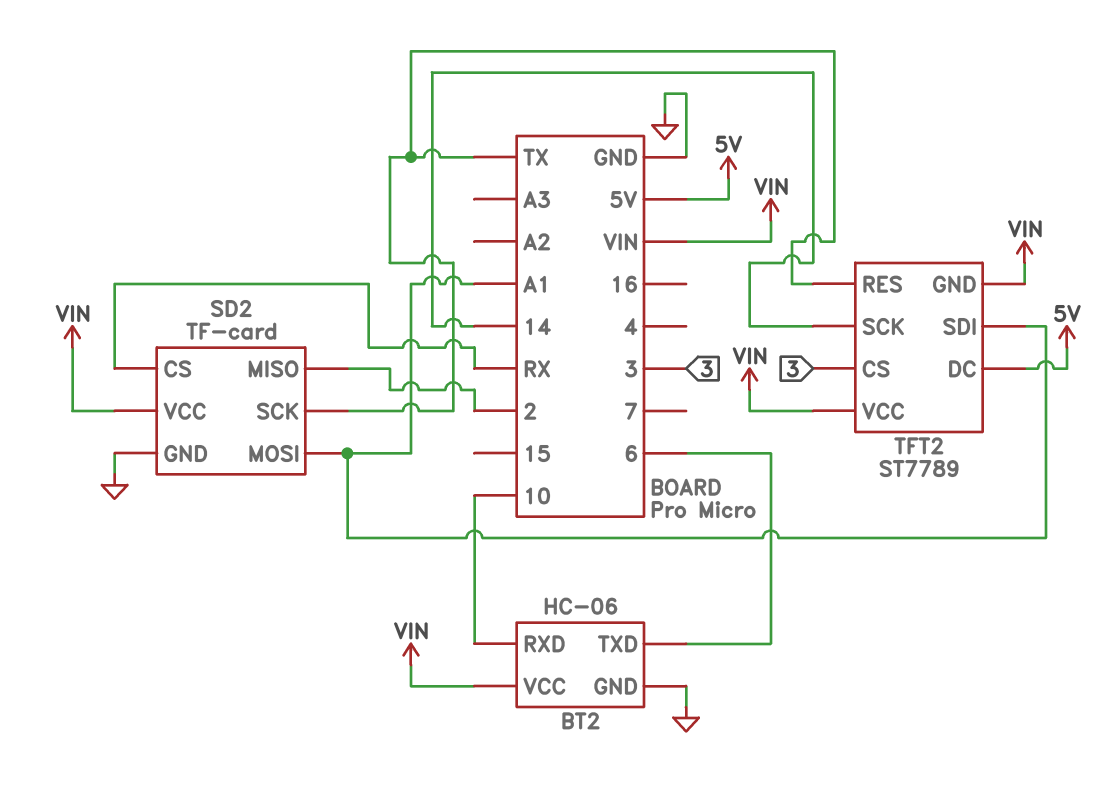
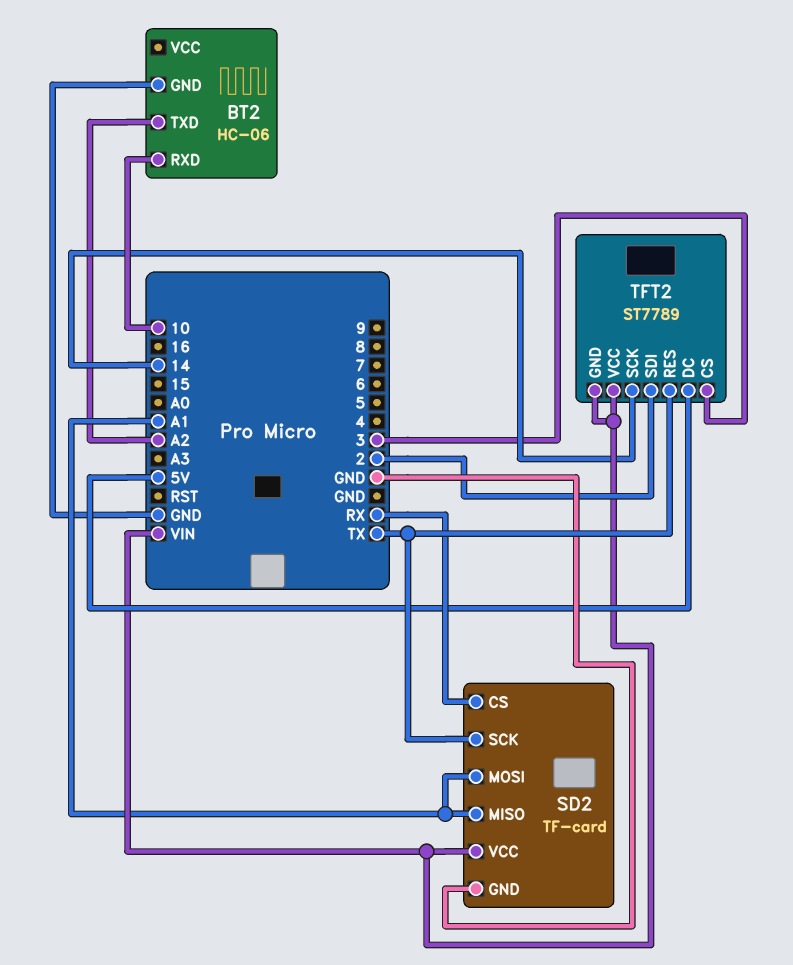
BT2 pin TXD: 6 -> A2
BT2 pin VCC: VIN -> none
SD2 pin MISO: 2 -> A1
TFT2 pin SDI: A1 -> 2

